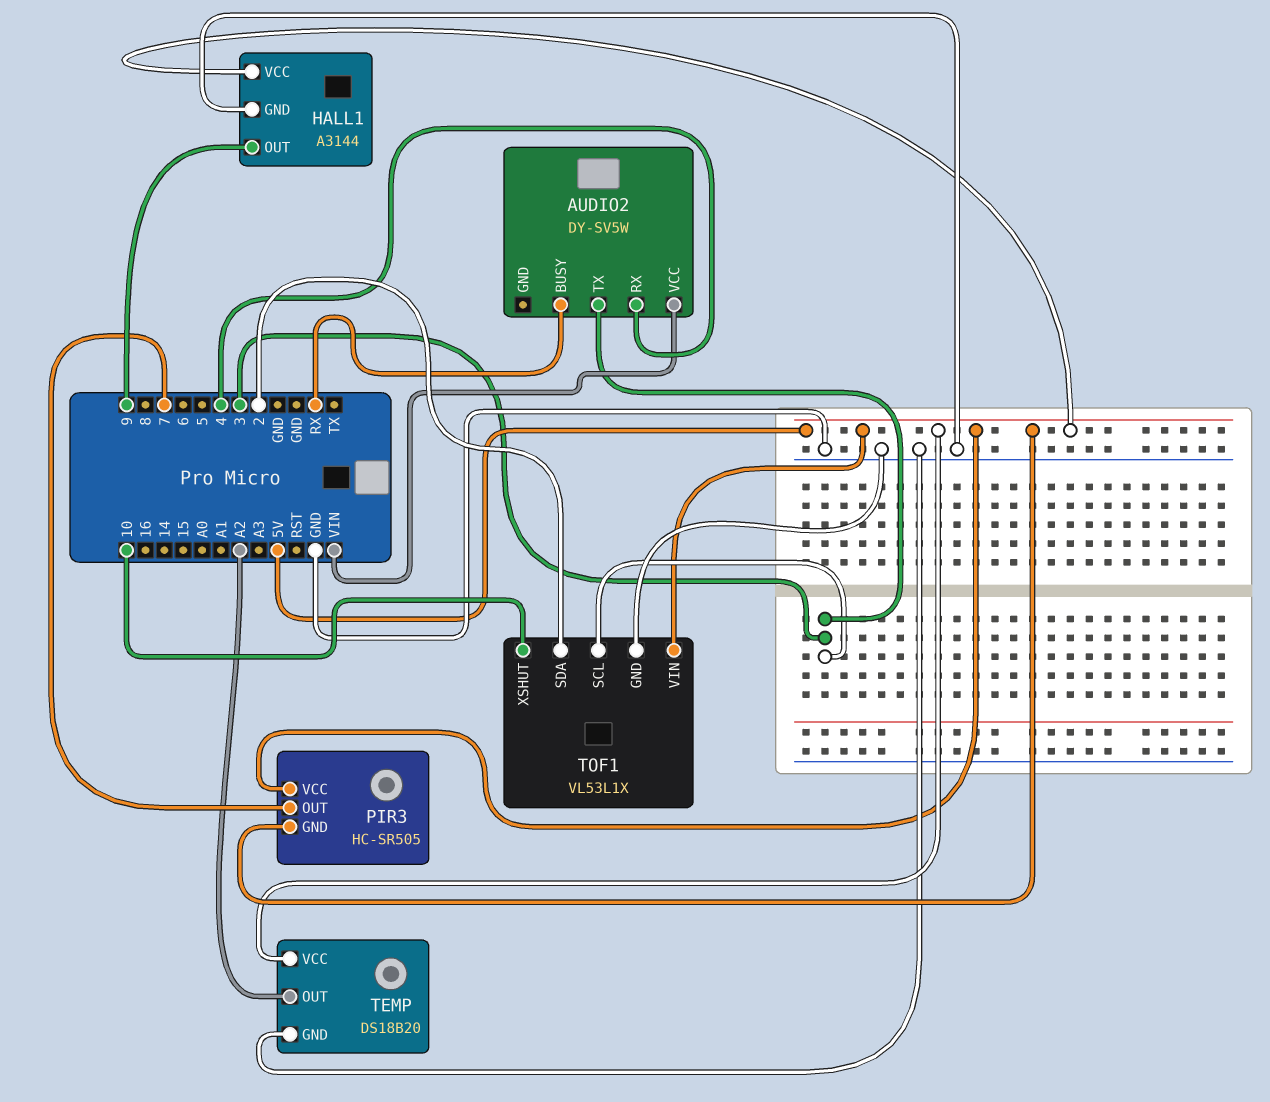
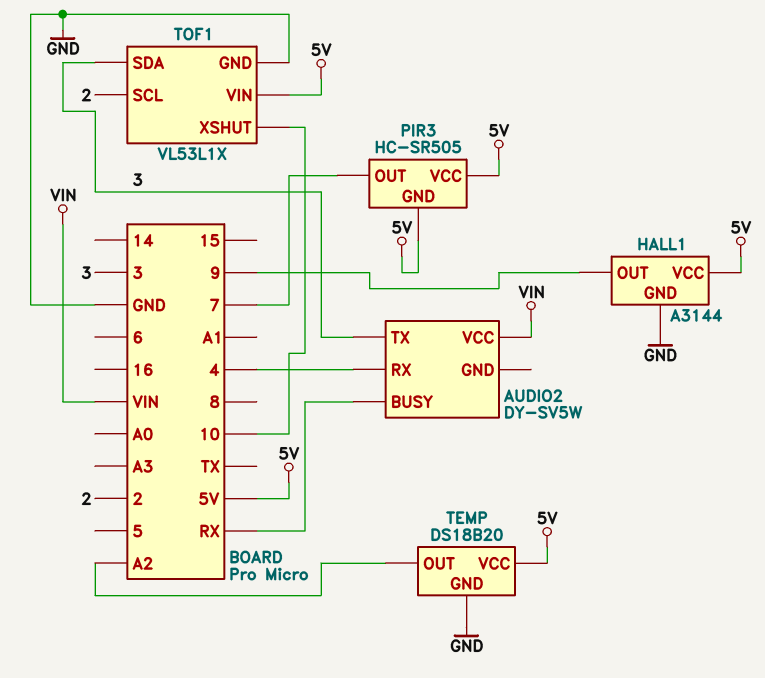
TOF1 pin SCL: 3 -> 2
TOF1 pin SDA: 2 -> 3

